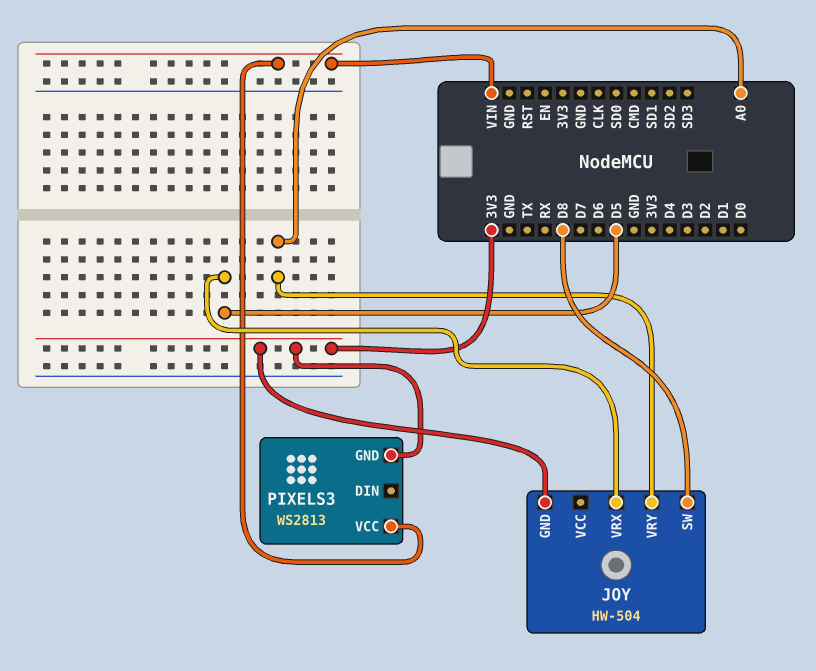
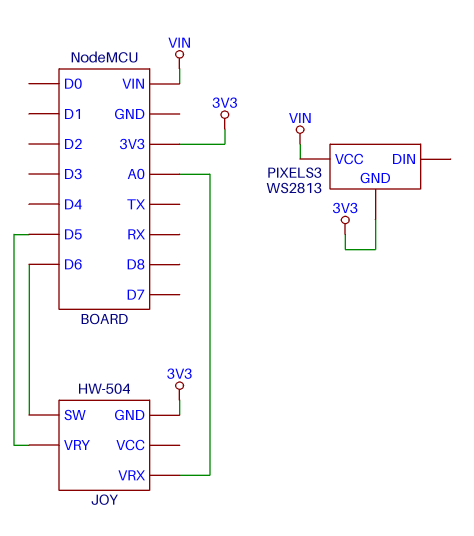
JOY pin SW: D8 -> D6
JOY pin VRX: D5 -> A0
JOY pin VRY: A0 -> D5

